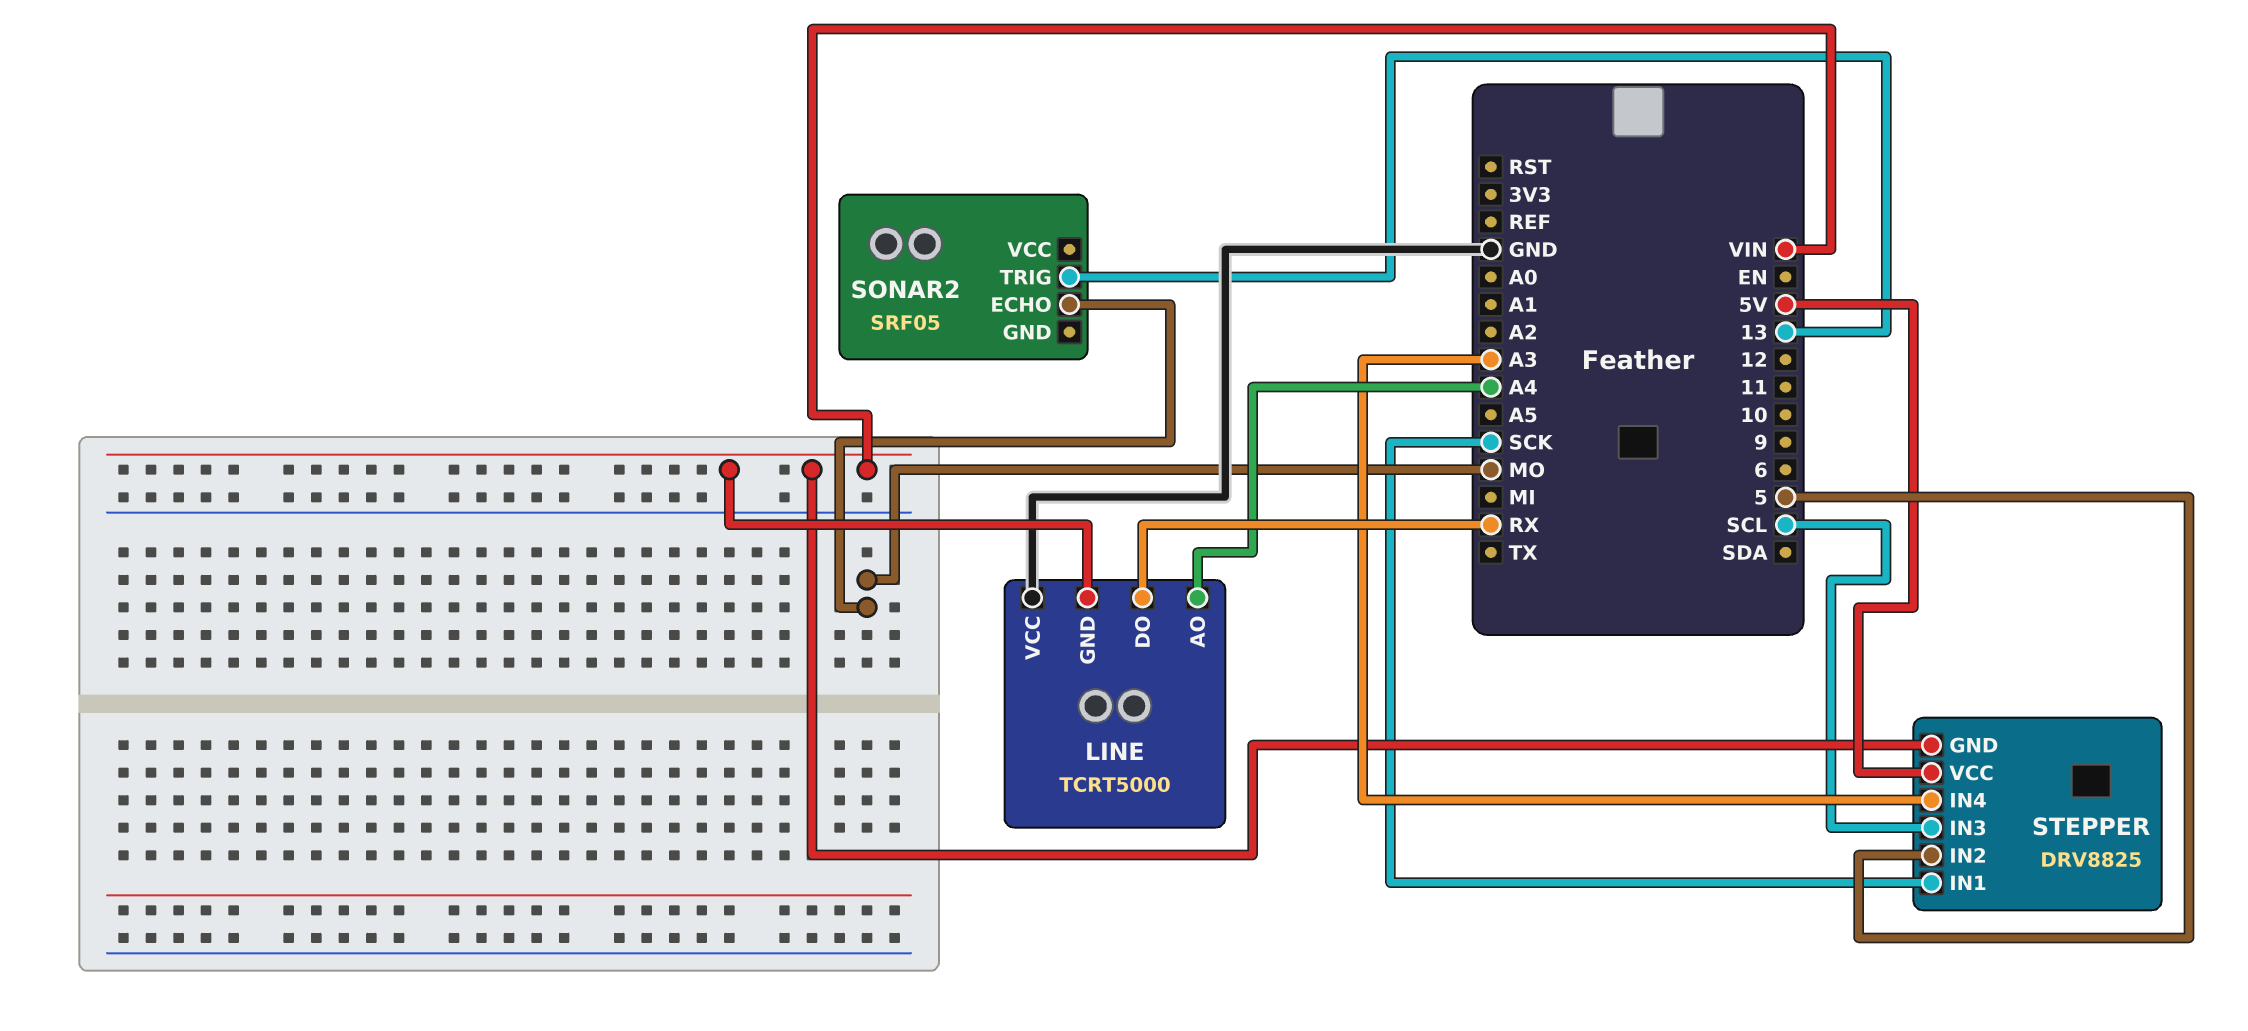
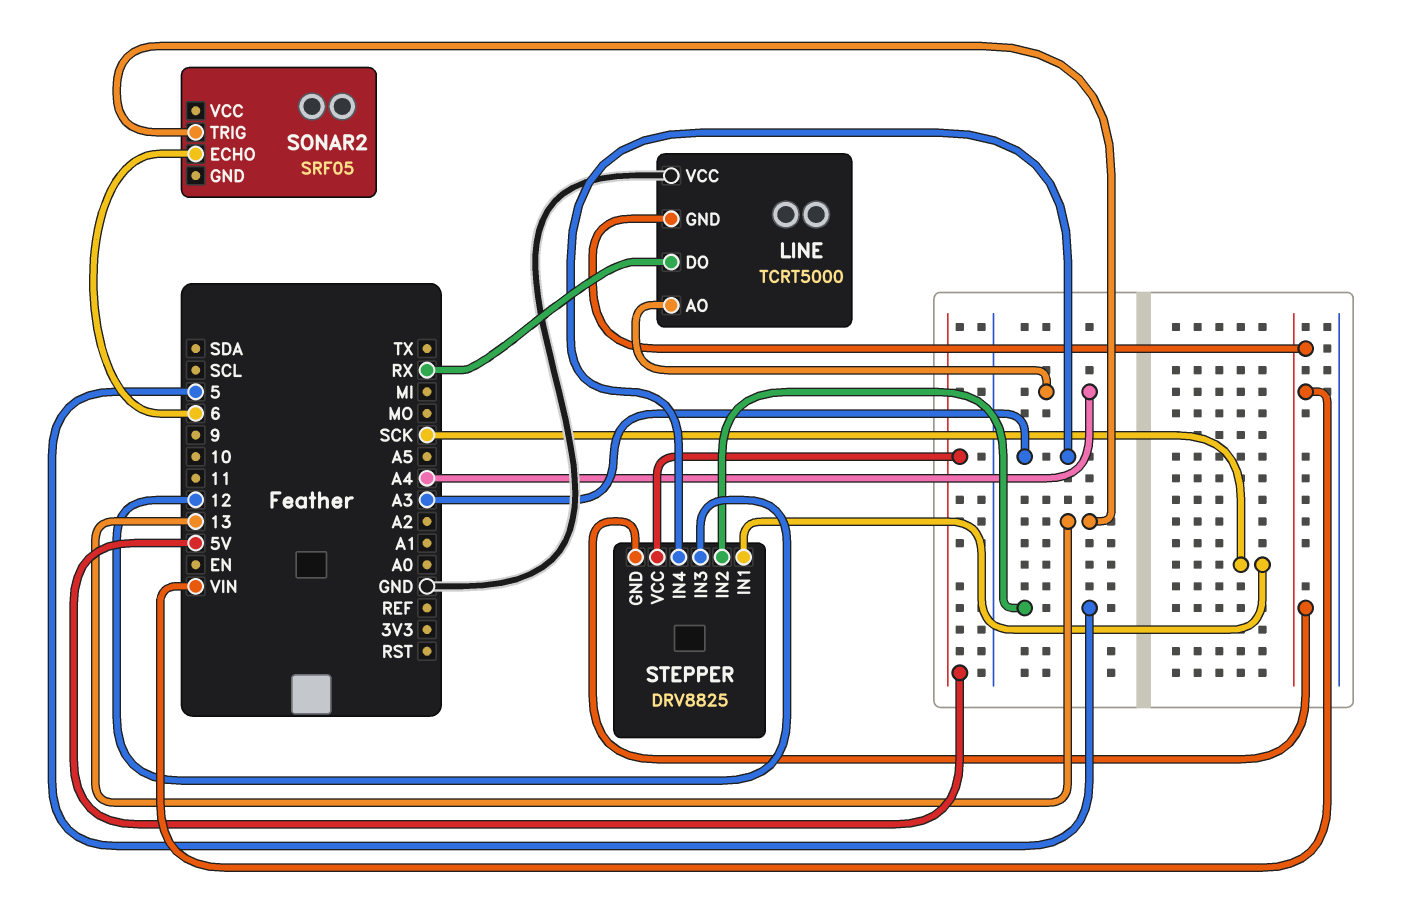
SONAR2 pin ECHO: MO -> 6
STEPPER pin IN3: SCL -> 12

